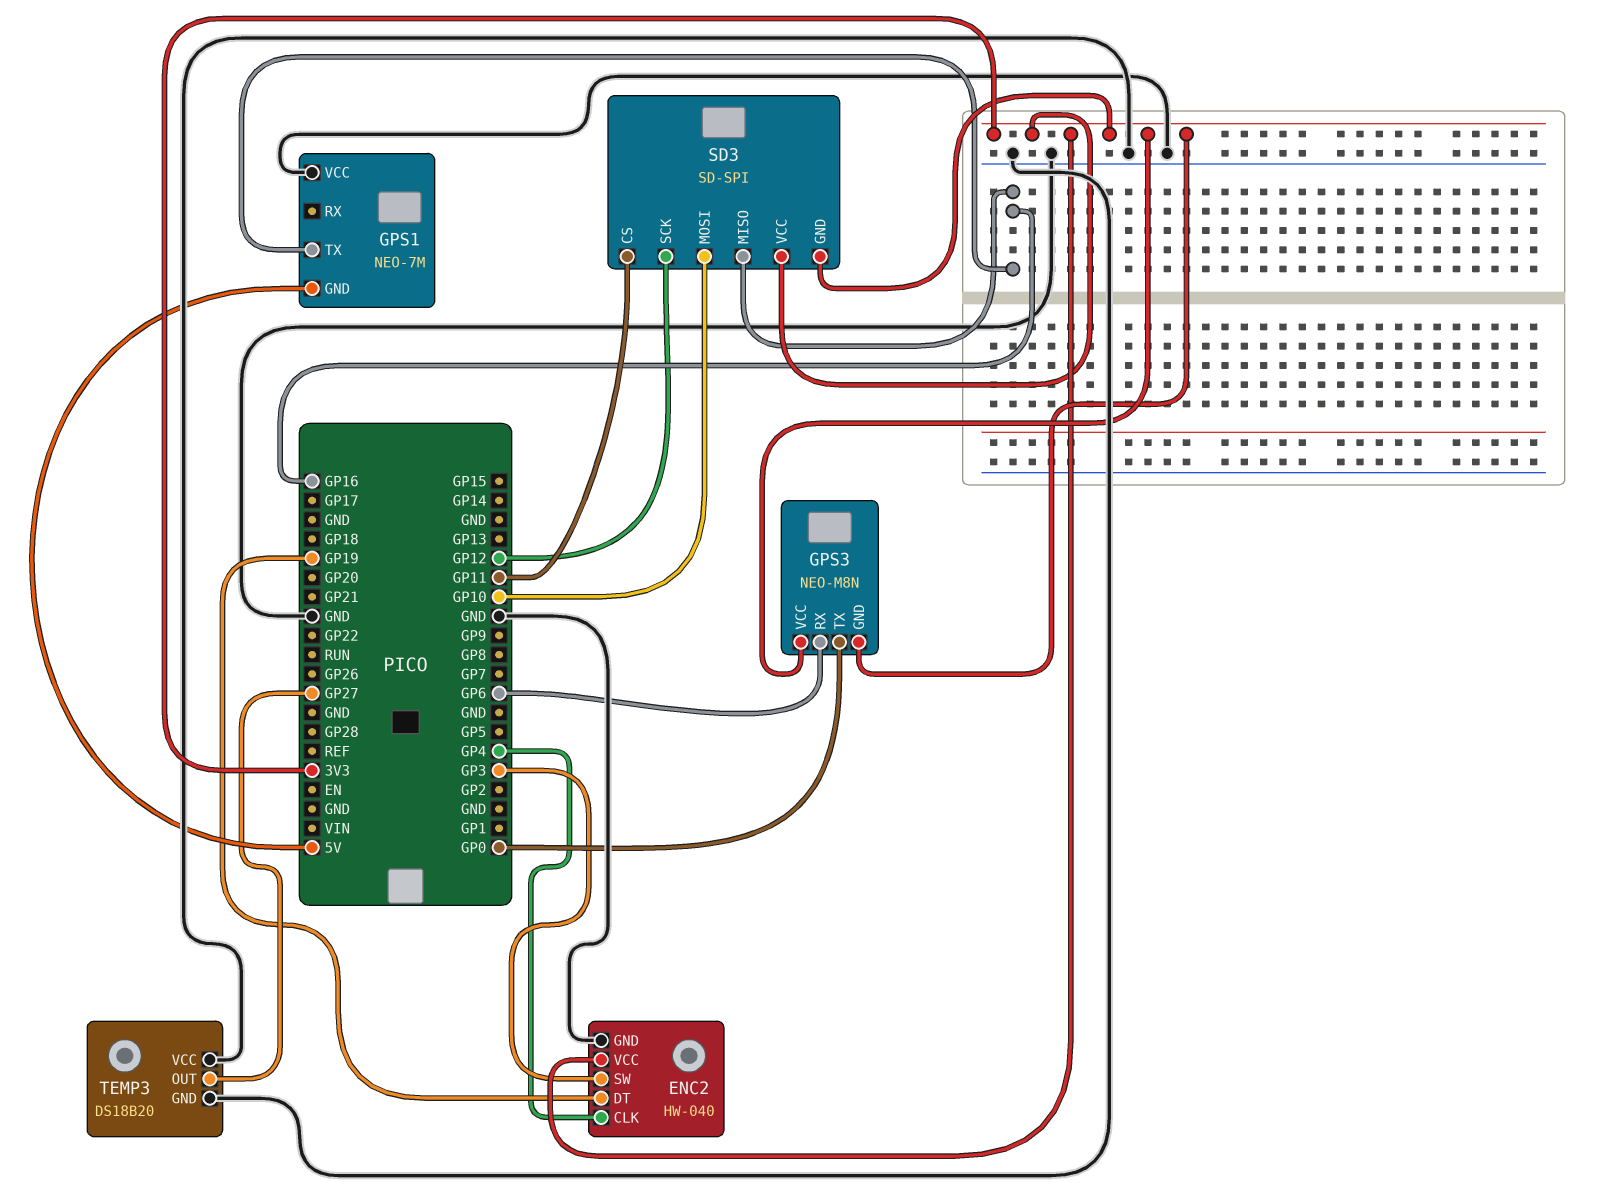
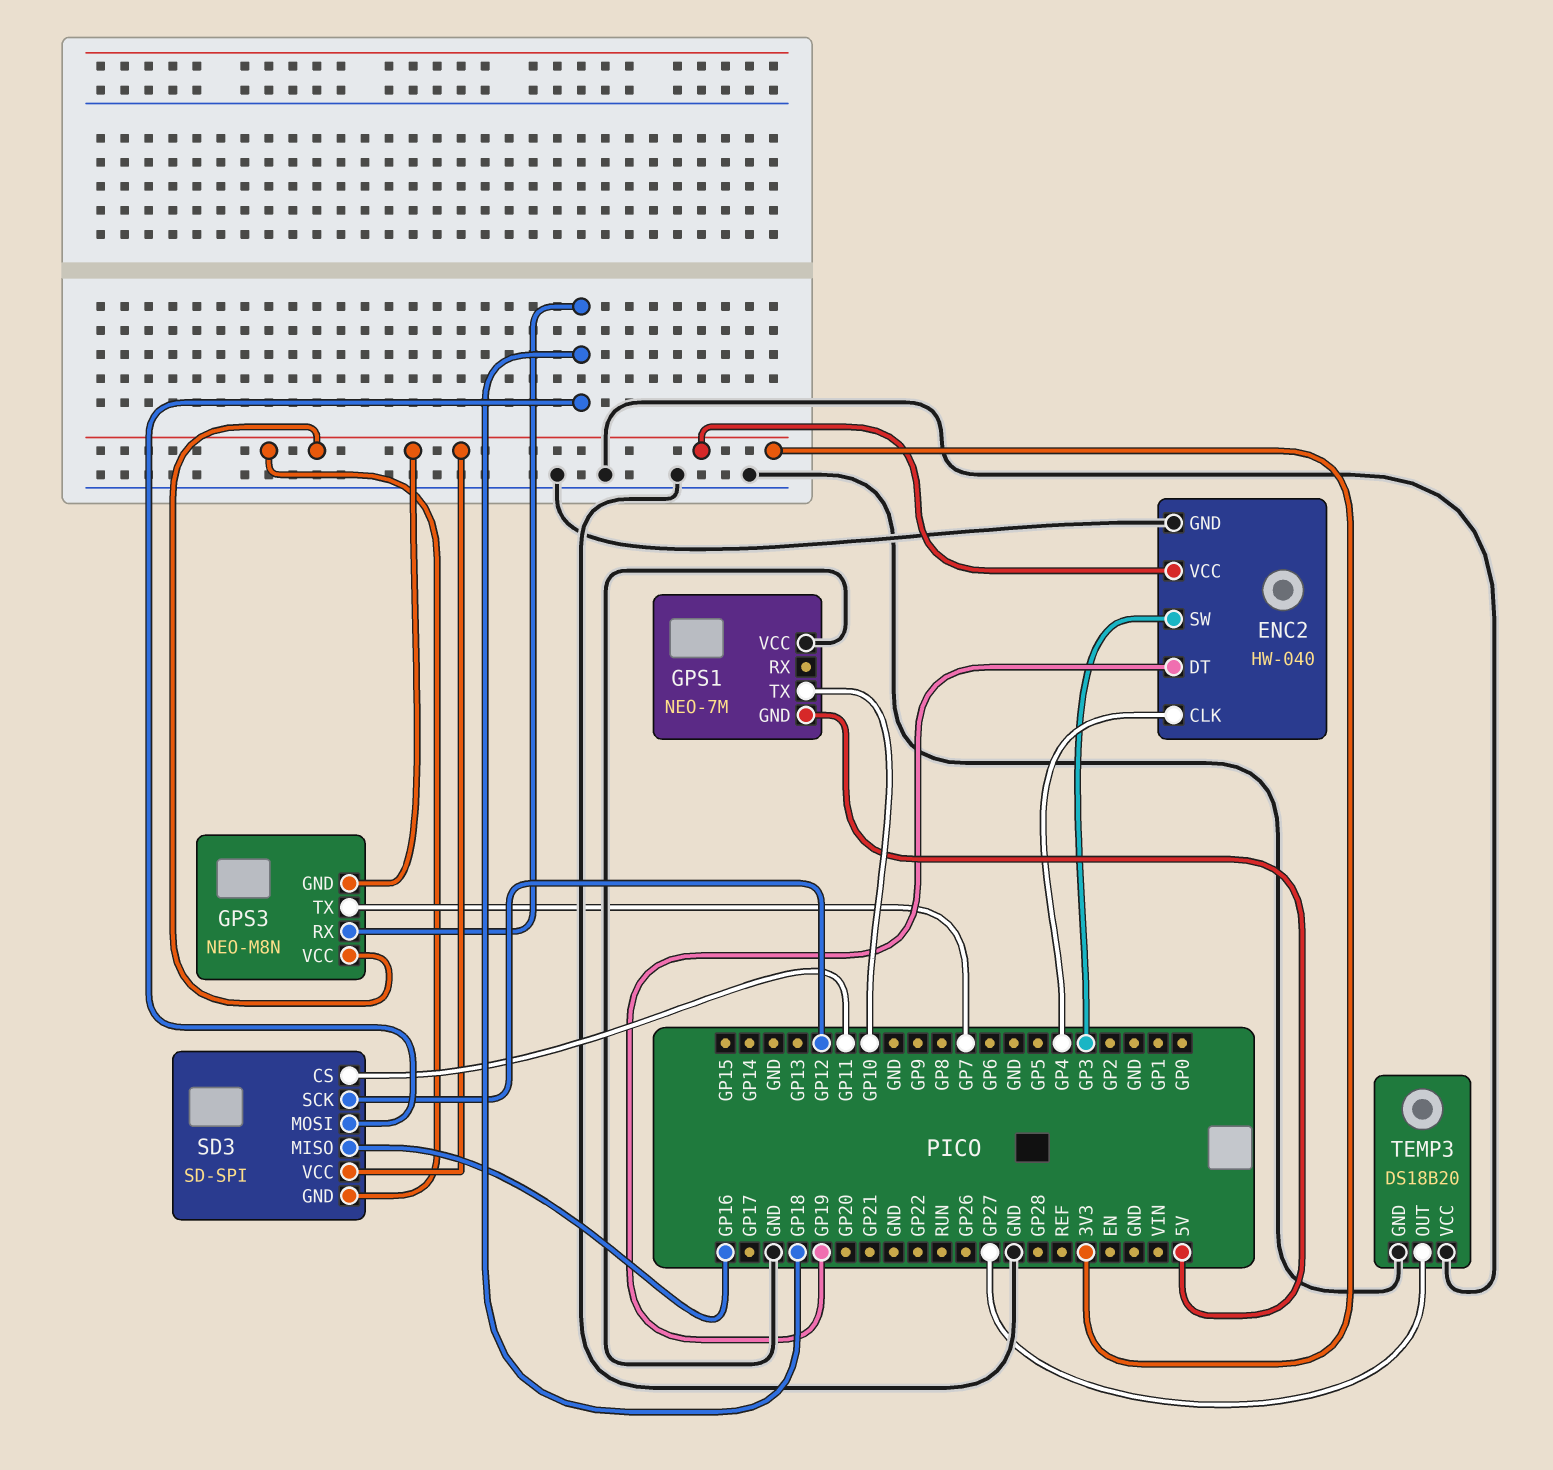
GPS1 pin TX: GP16 -> GP10
GPS3 pin RX: GP6 -> GP18
GPS3 pin TX: GP0 -> GP7
SD3 pin MOSI: GP10 -> GP18

